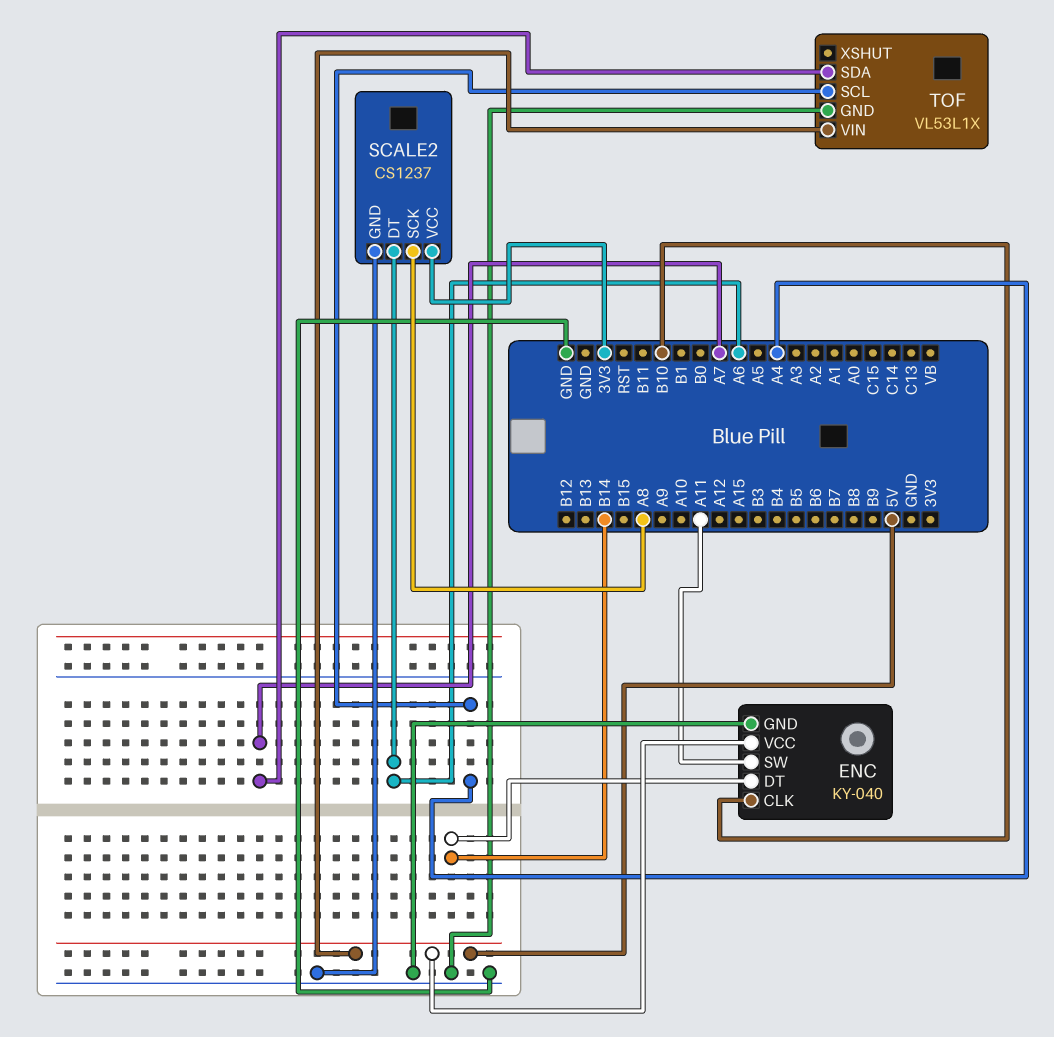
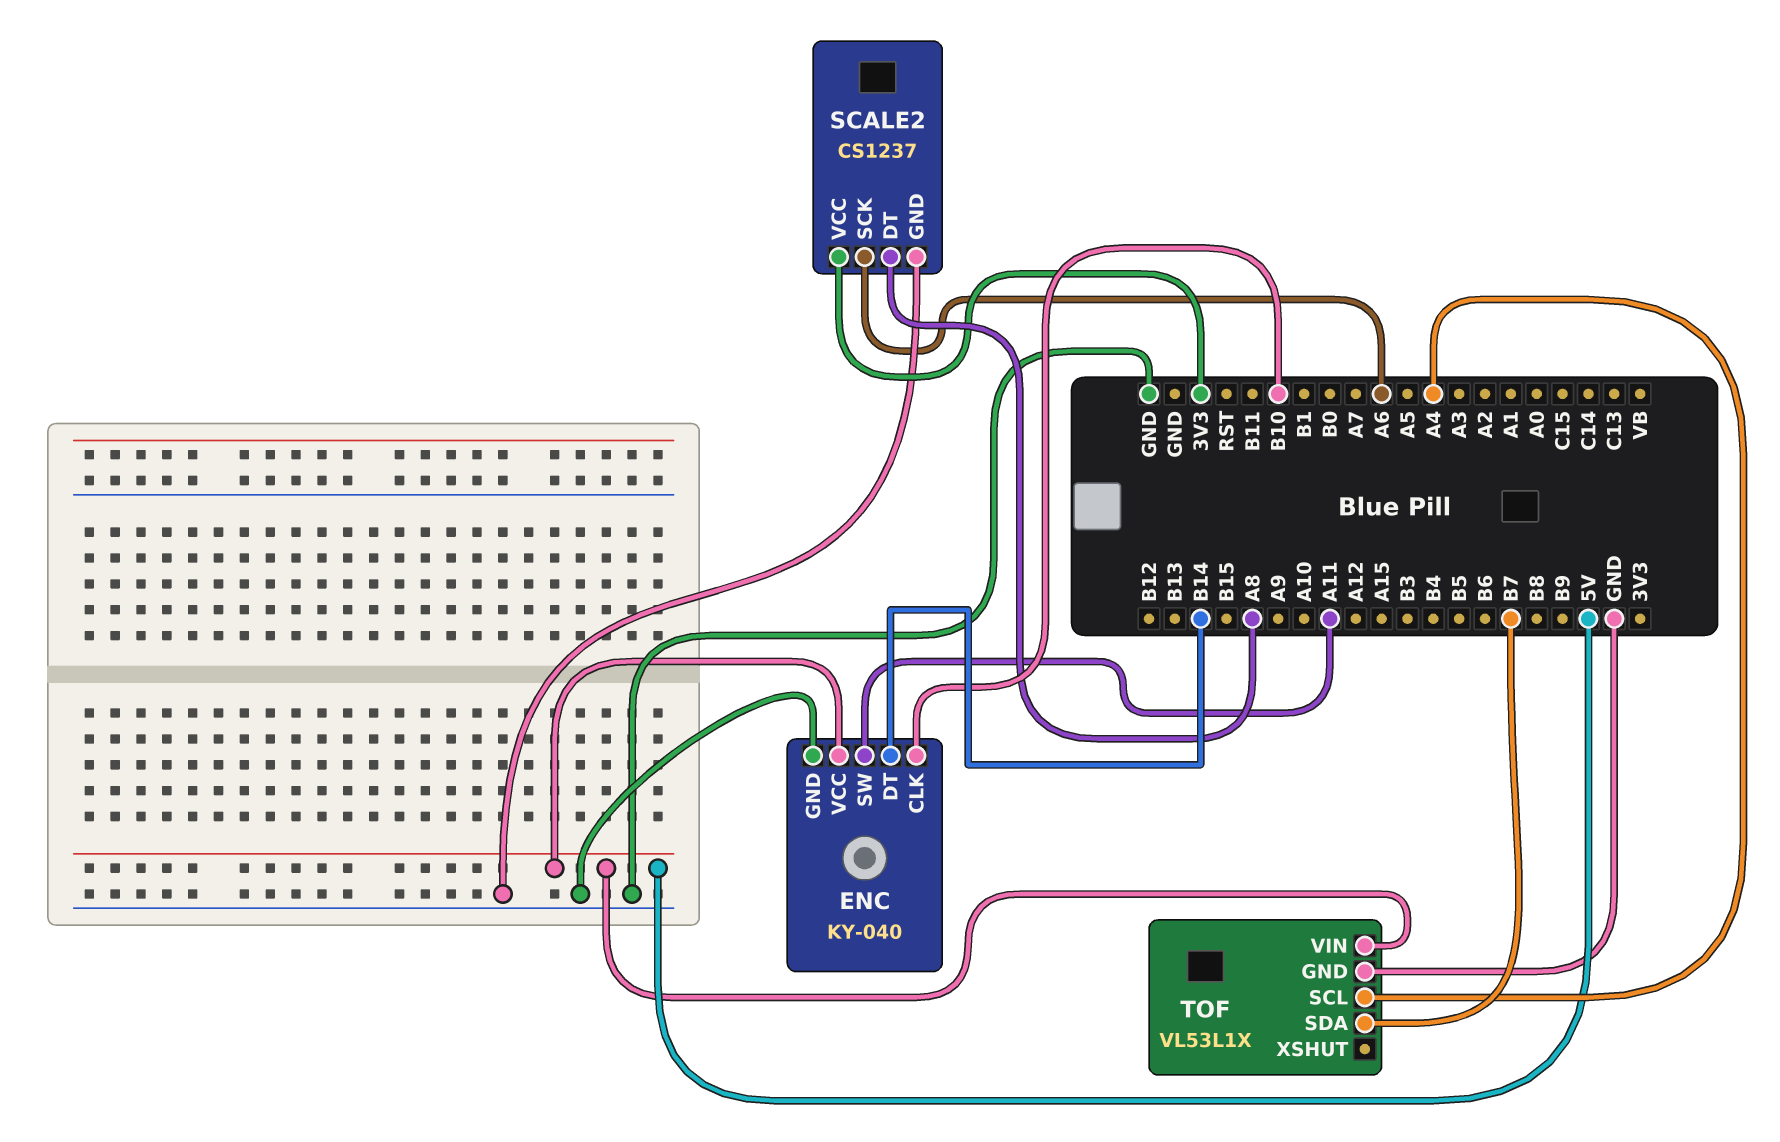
SCALE2 pin DT: A6 -> A8
SCALE2 pin SCK: A8 -> A6
TOF pin SDA: A7 -> B7

